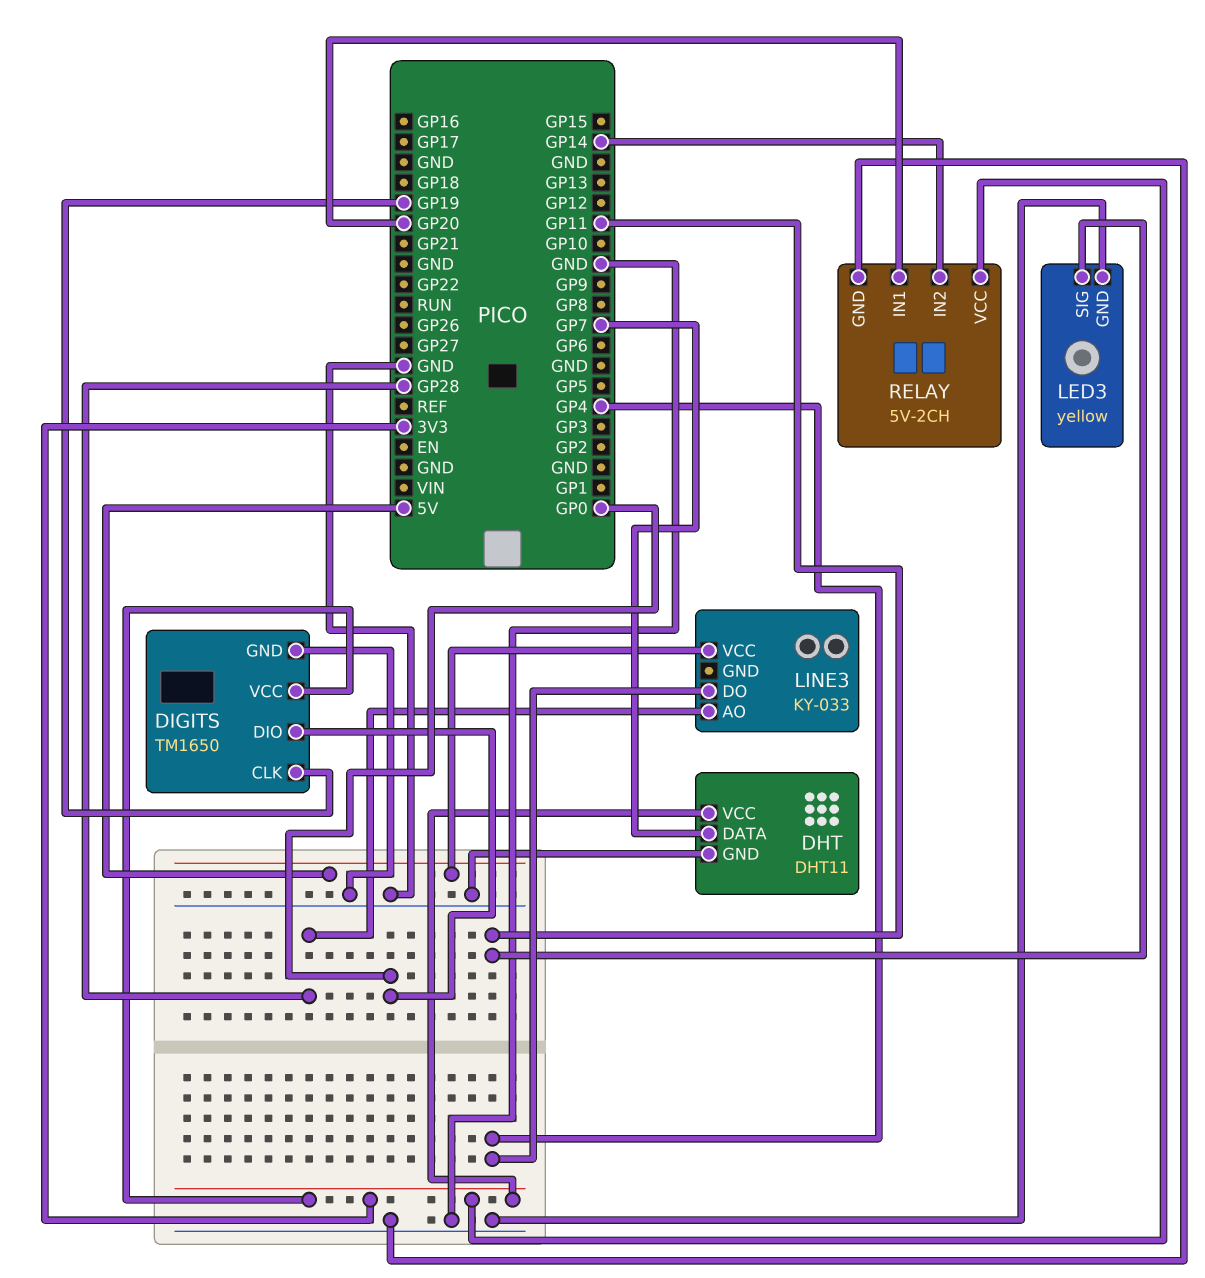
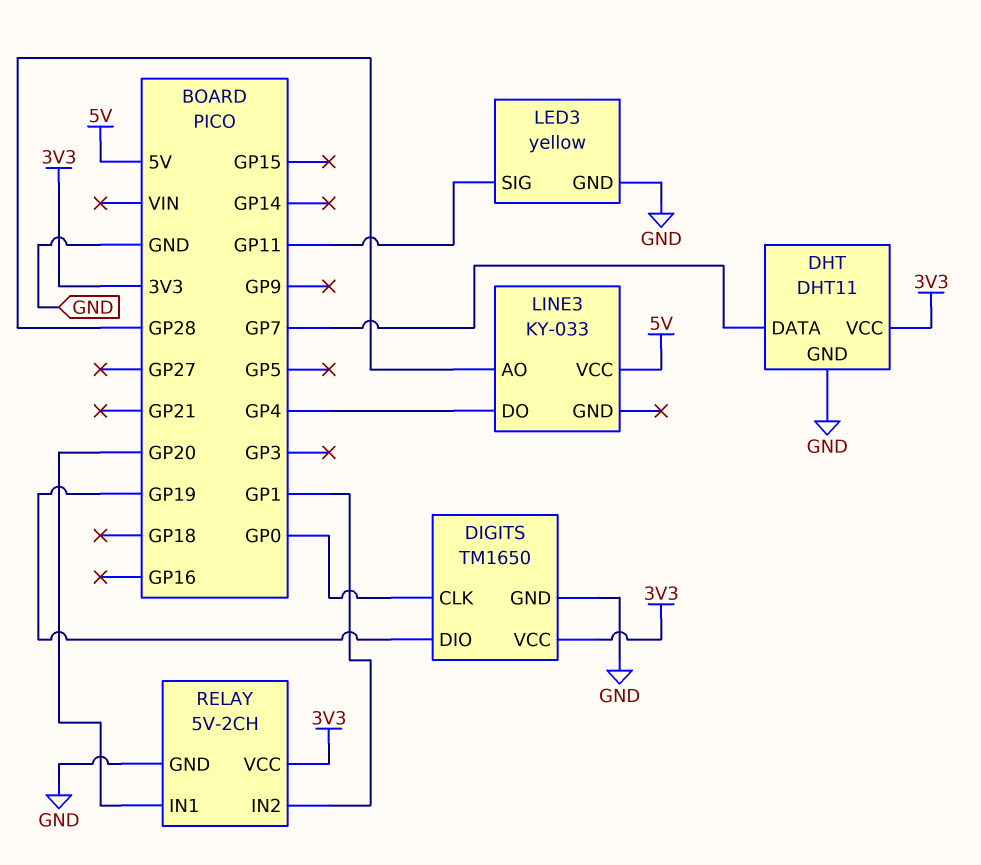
DIGITS pin CLK: GP19 -> GP0
DIGITS pin DIO: GP0 -> GP19
RELAY pin IN2: GP14 -> GP1

